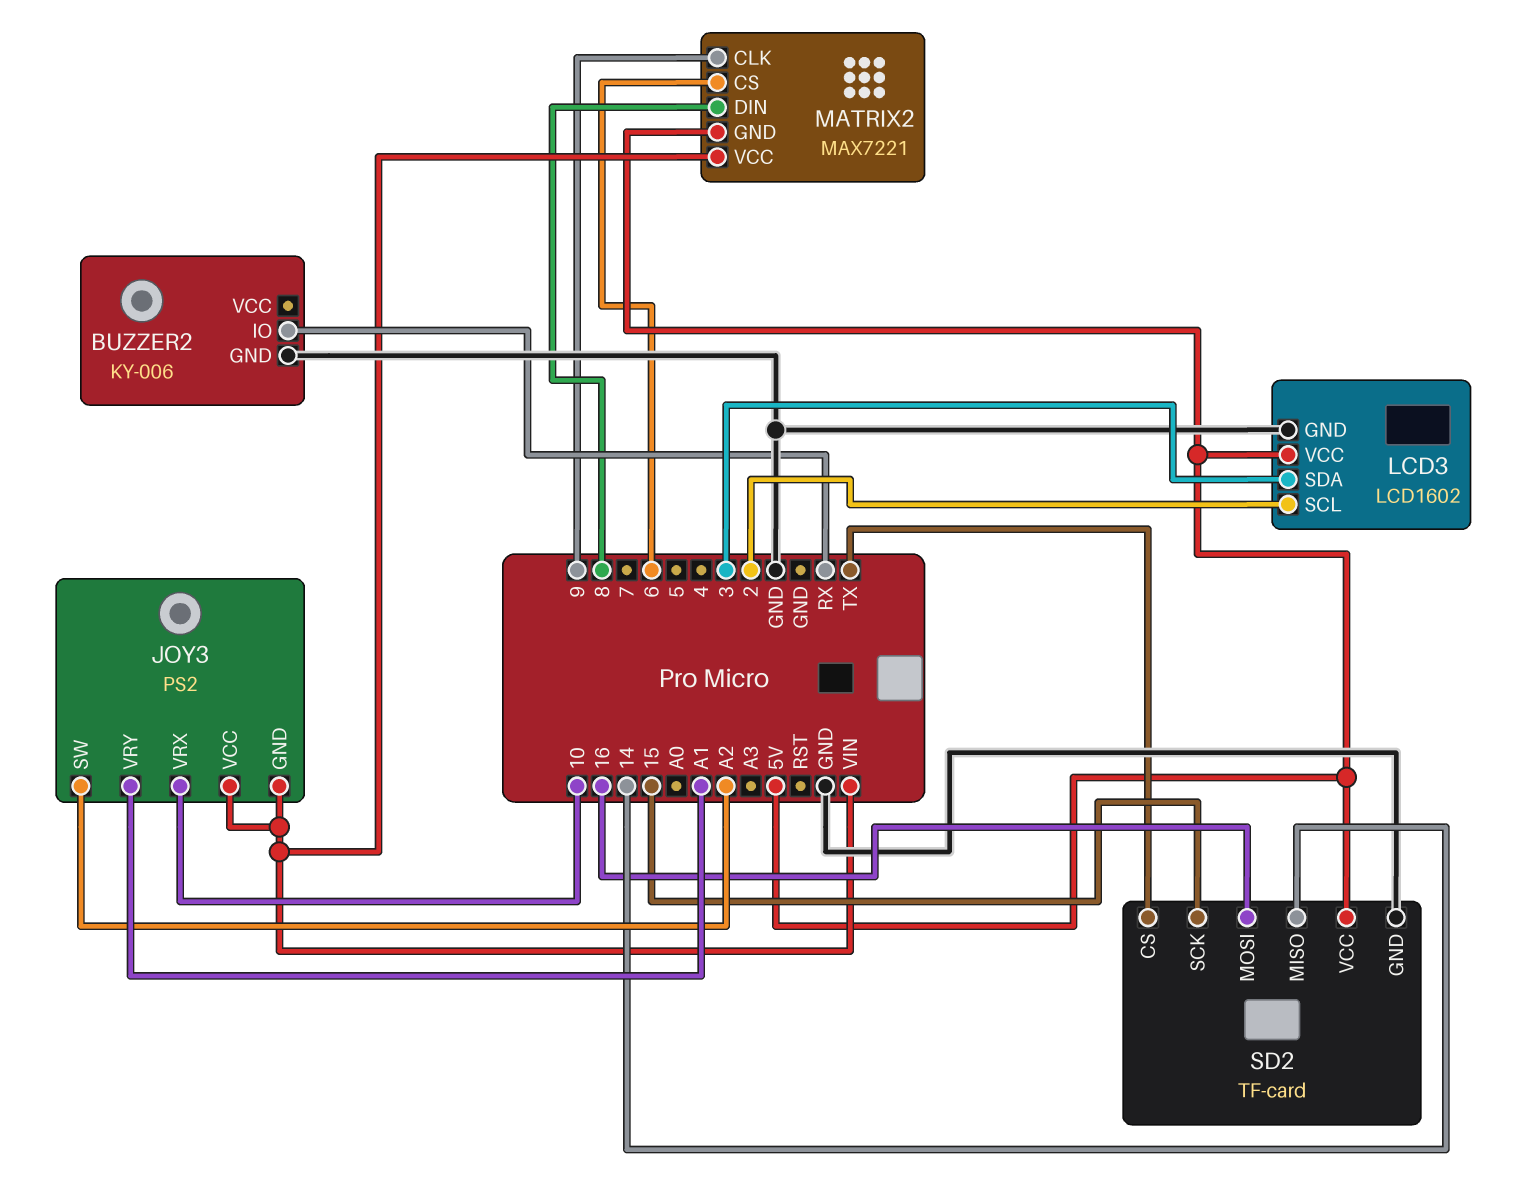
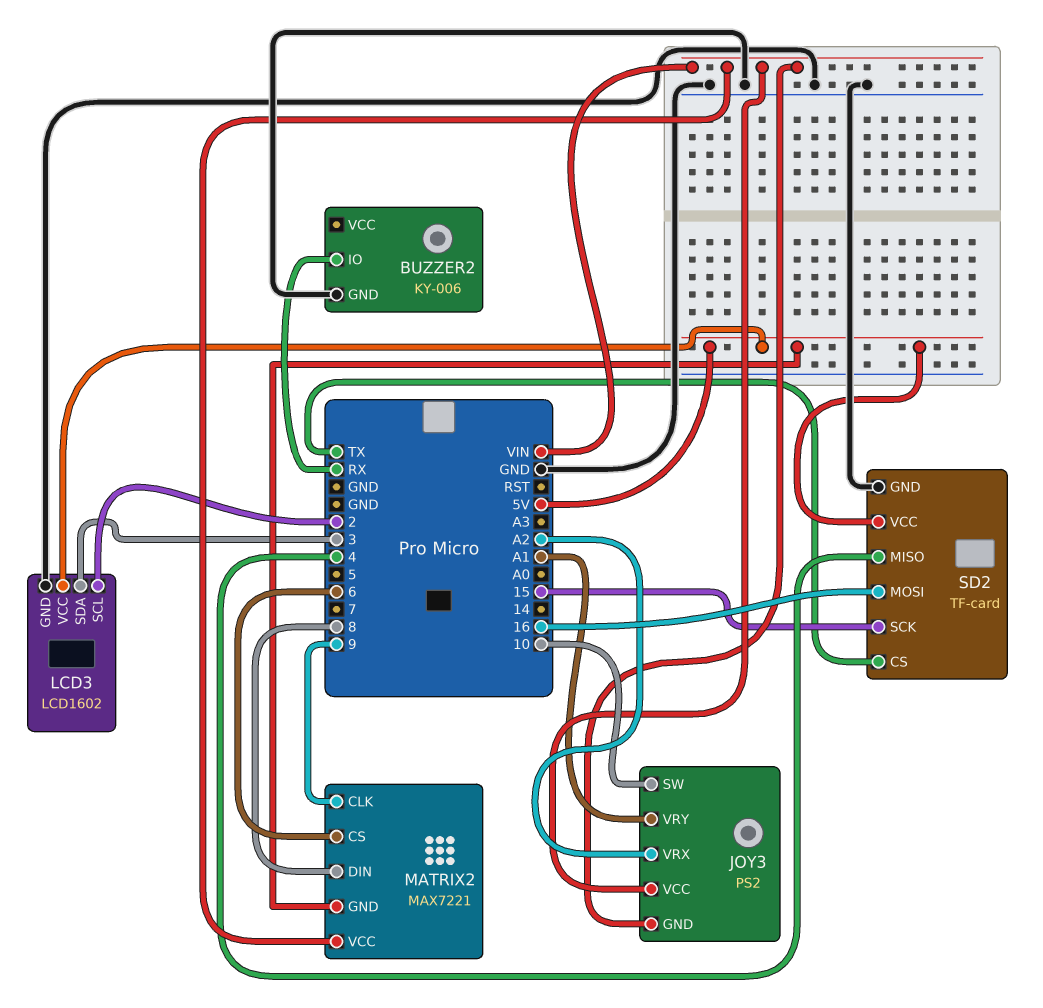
JOY3 pin SW: A2 -> 10
JOY3 pin VRX: 10 -> A2
SD2 pin MISO: 14 -> 4

